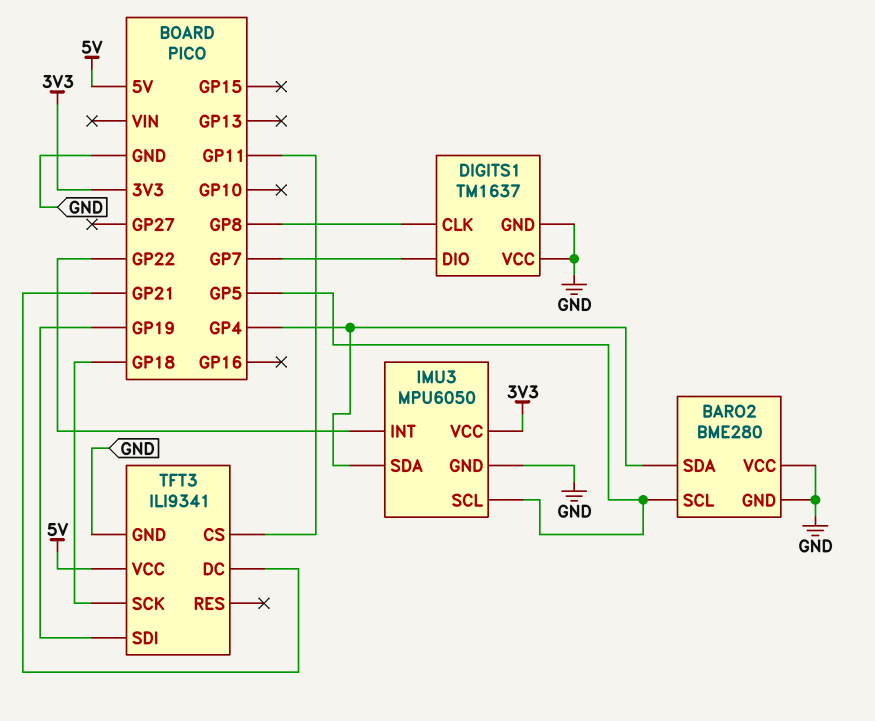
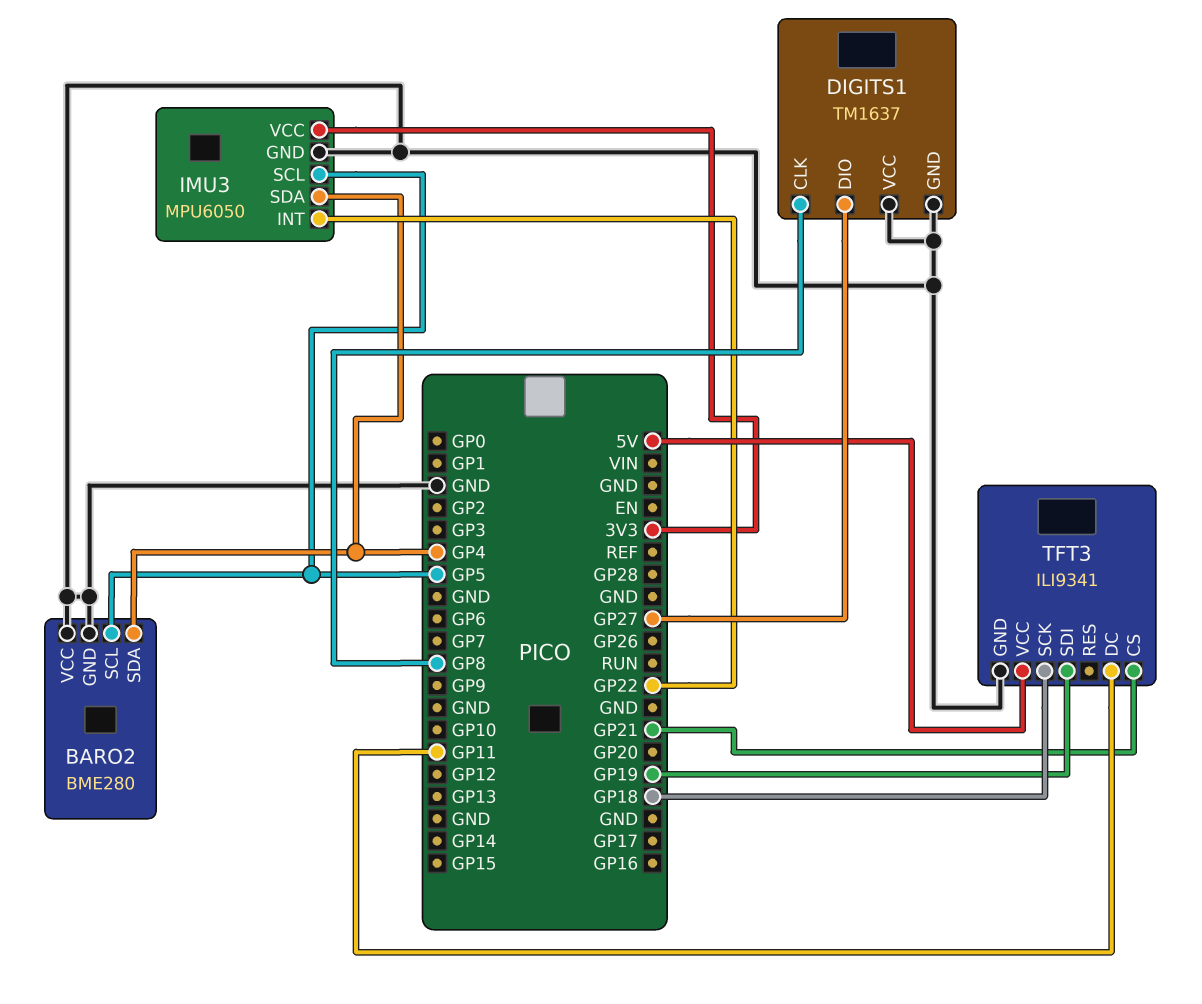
DIGITS1 pin DIO: GP7 -> GP27
TFT3 pin CS: GP11 -> GP21
TFT3 pin DC: GP21 -> GP11

